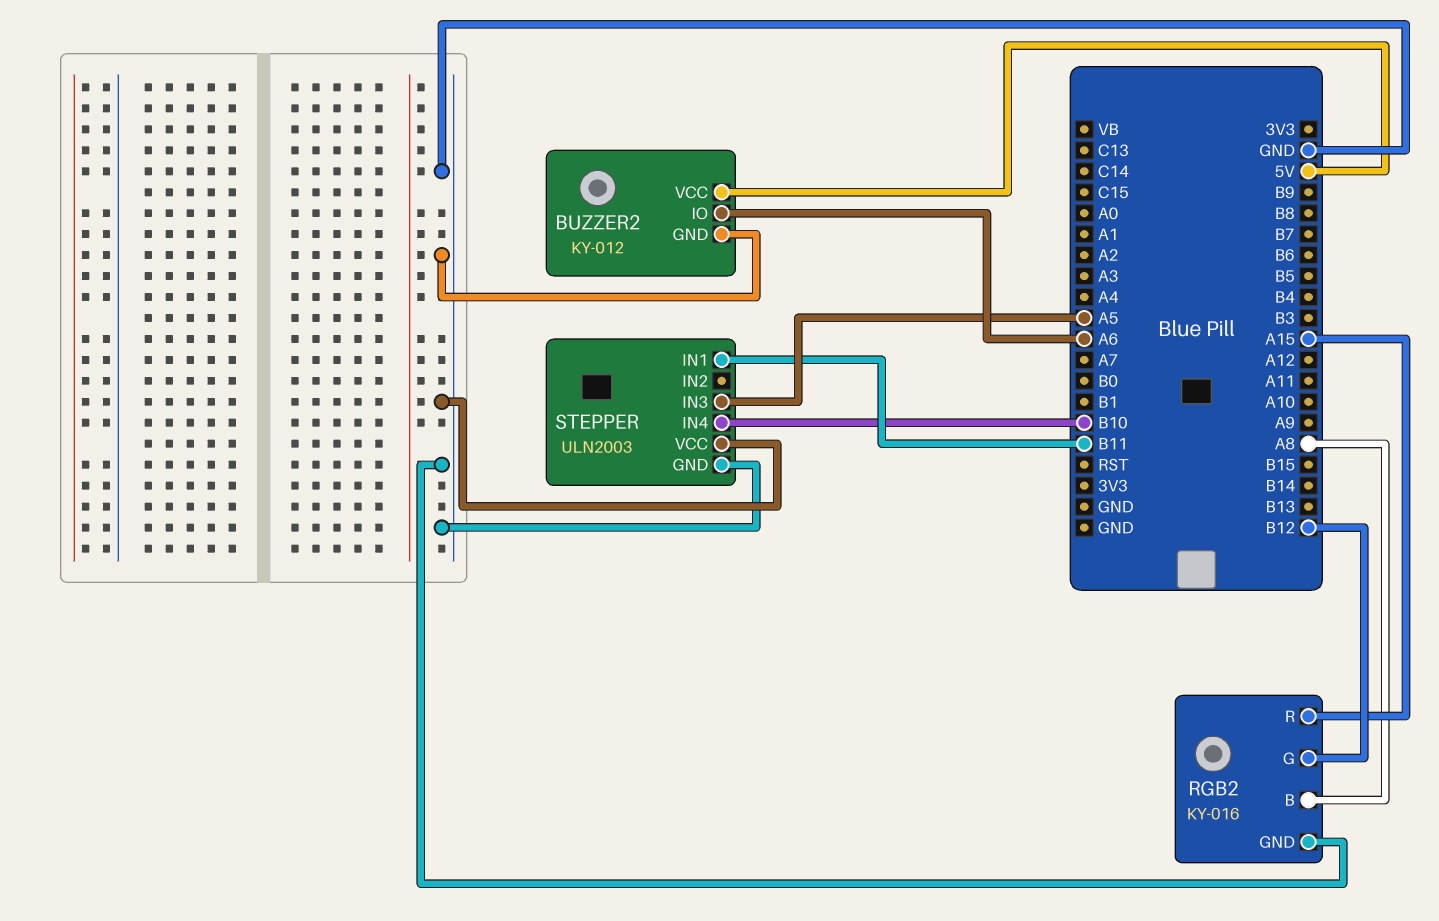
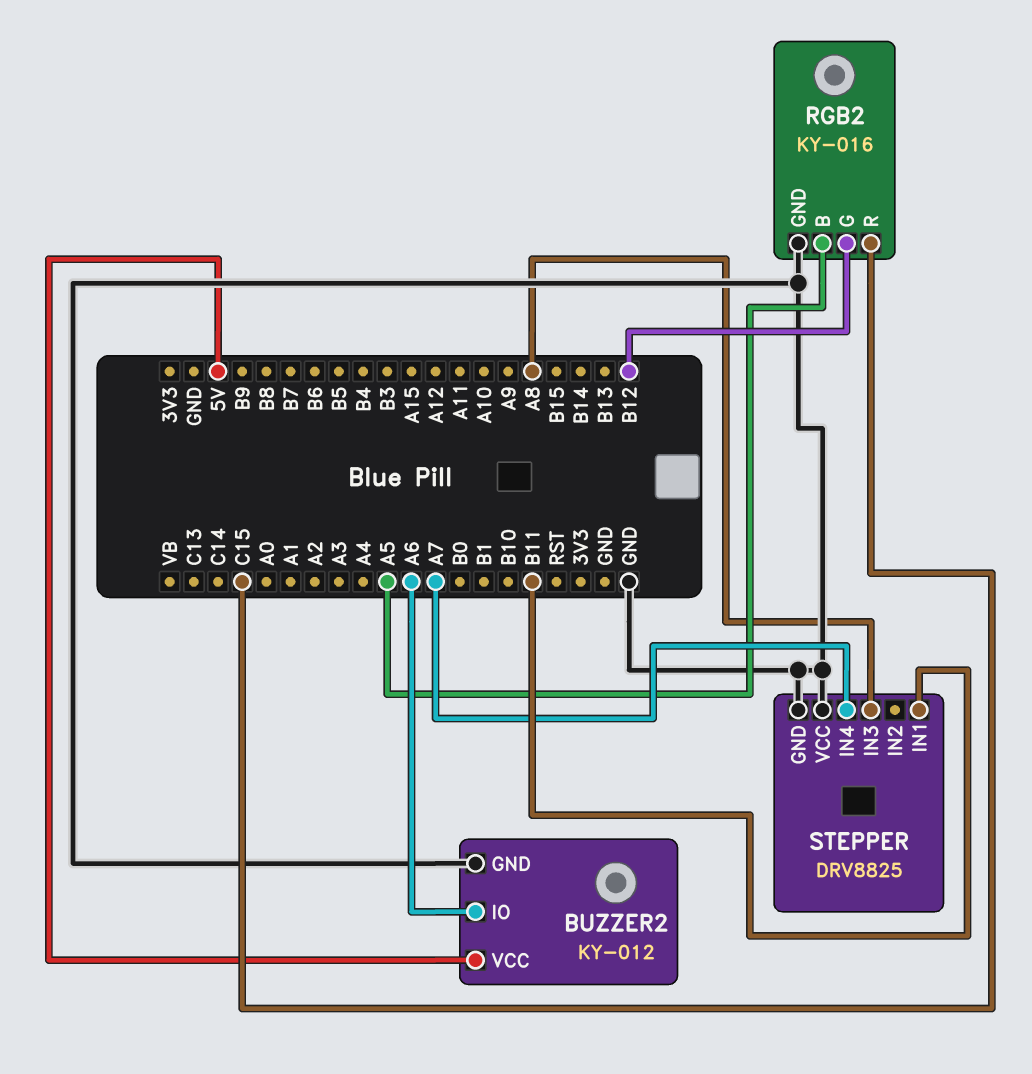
RGB2 pin B: A8 -> A5
RGB2 pin R: A15 -> C15
STEPPER: ULN2003 -> DRV8825
STEPPER pin IN3: A5 -> A8
STEPPER pin IN4: B10 -> A7

